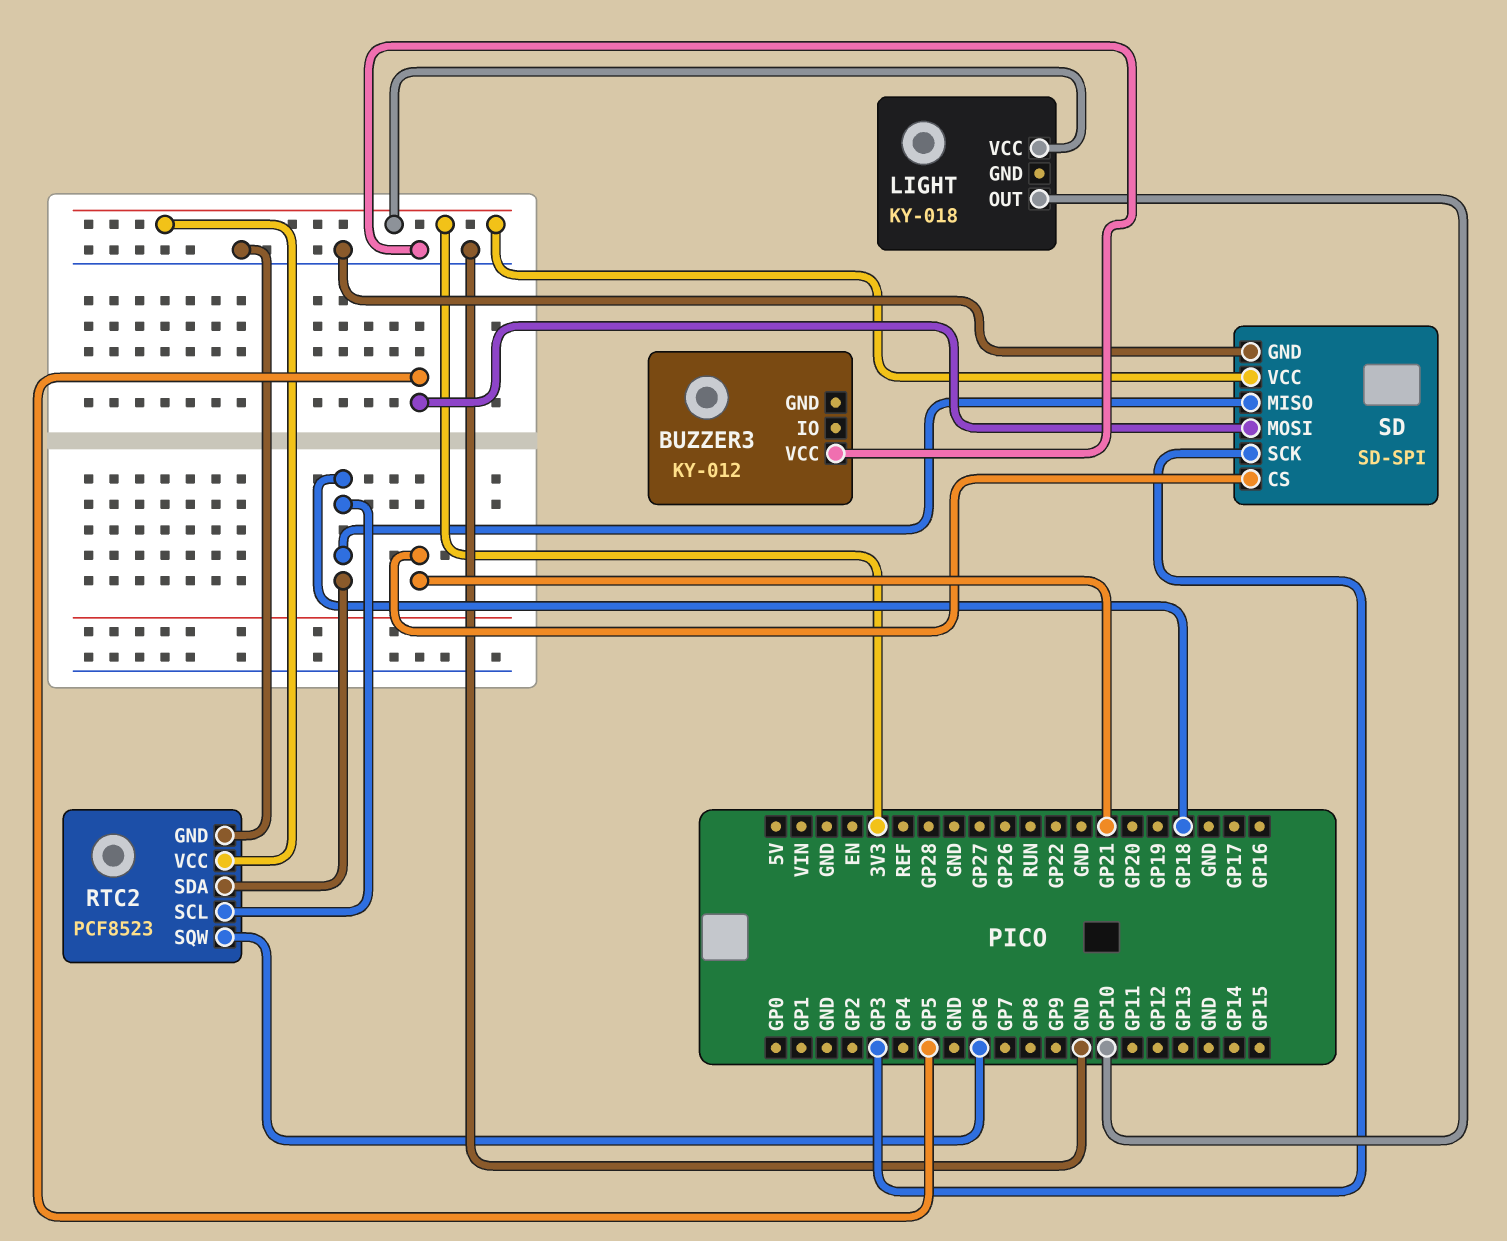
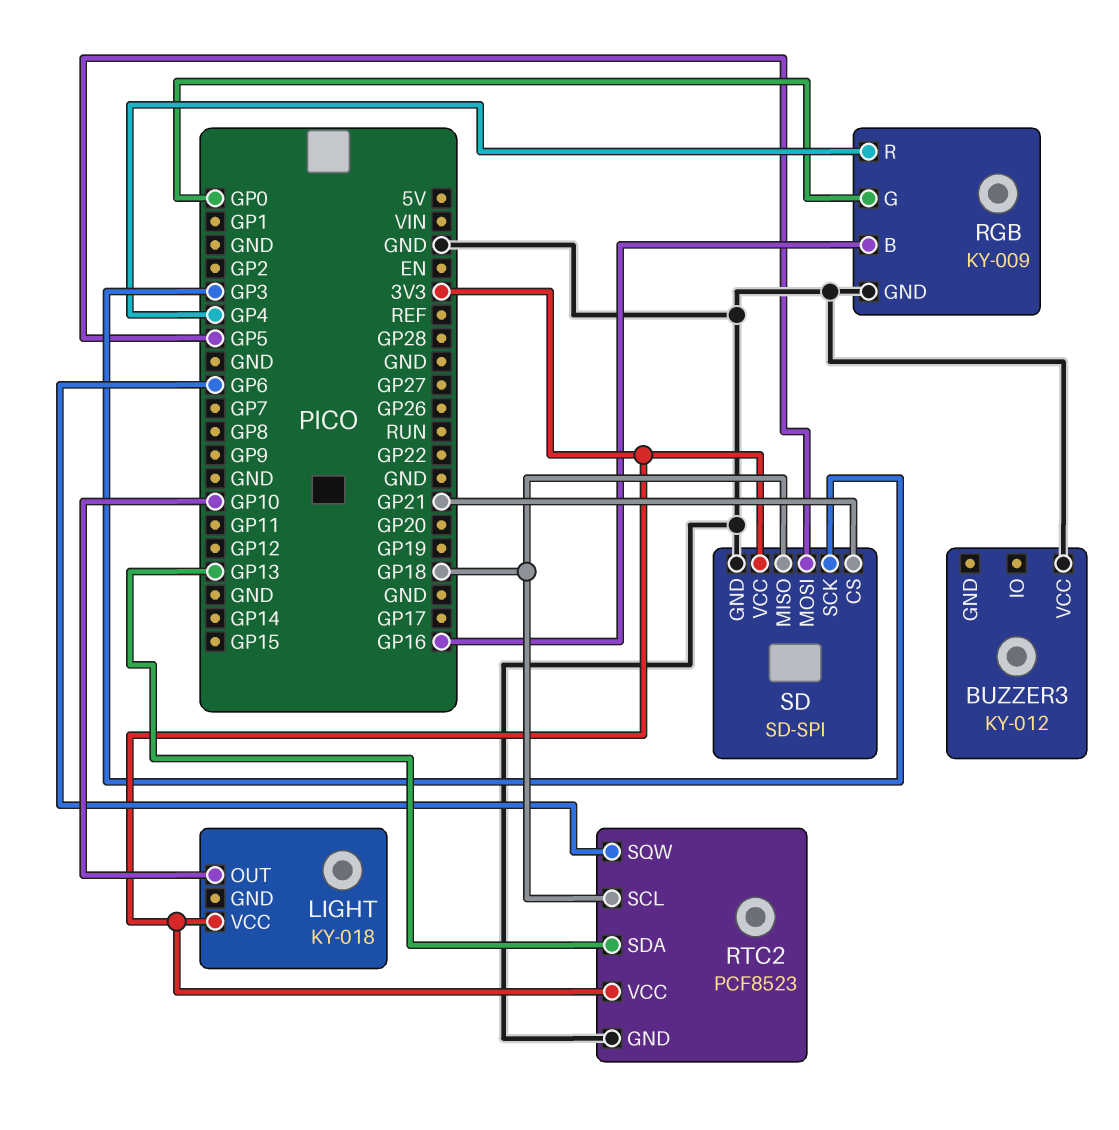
RGB: none -> KY-009
RGB pin B: none -> GP16
RGB pin G: none -> GP0
RGB pin GND: none -> GND
RGB pin R: none -> GP4
RTC2 pin SDA: GP18 -> GP13

